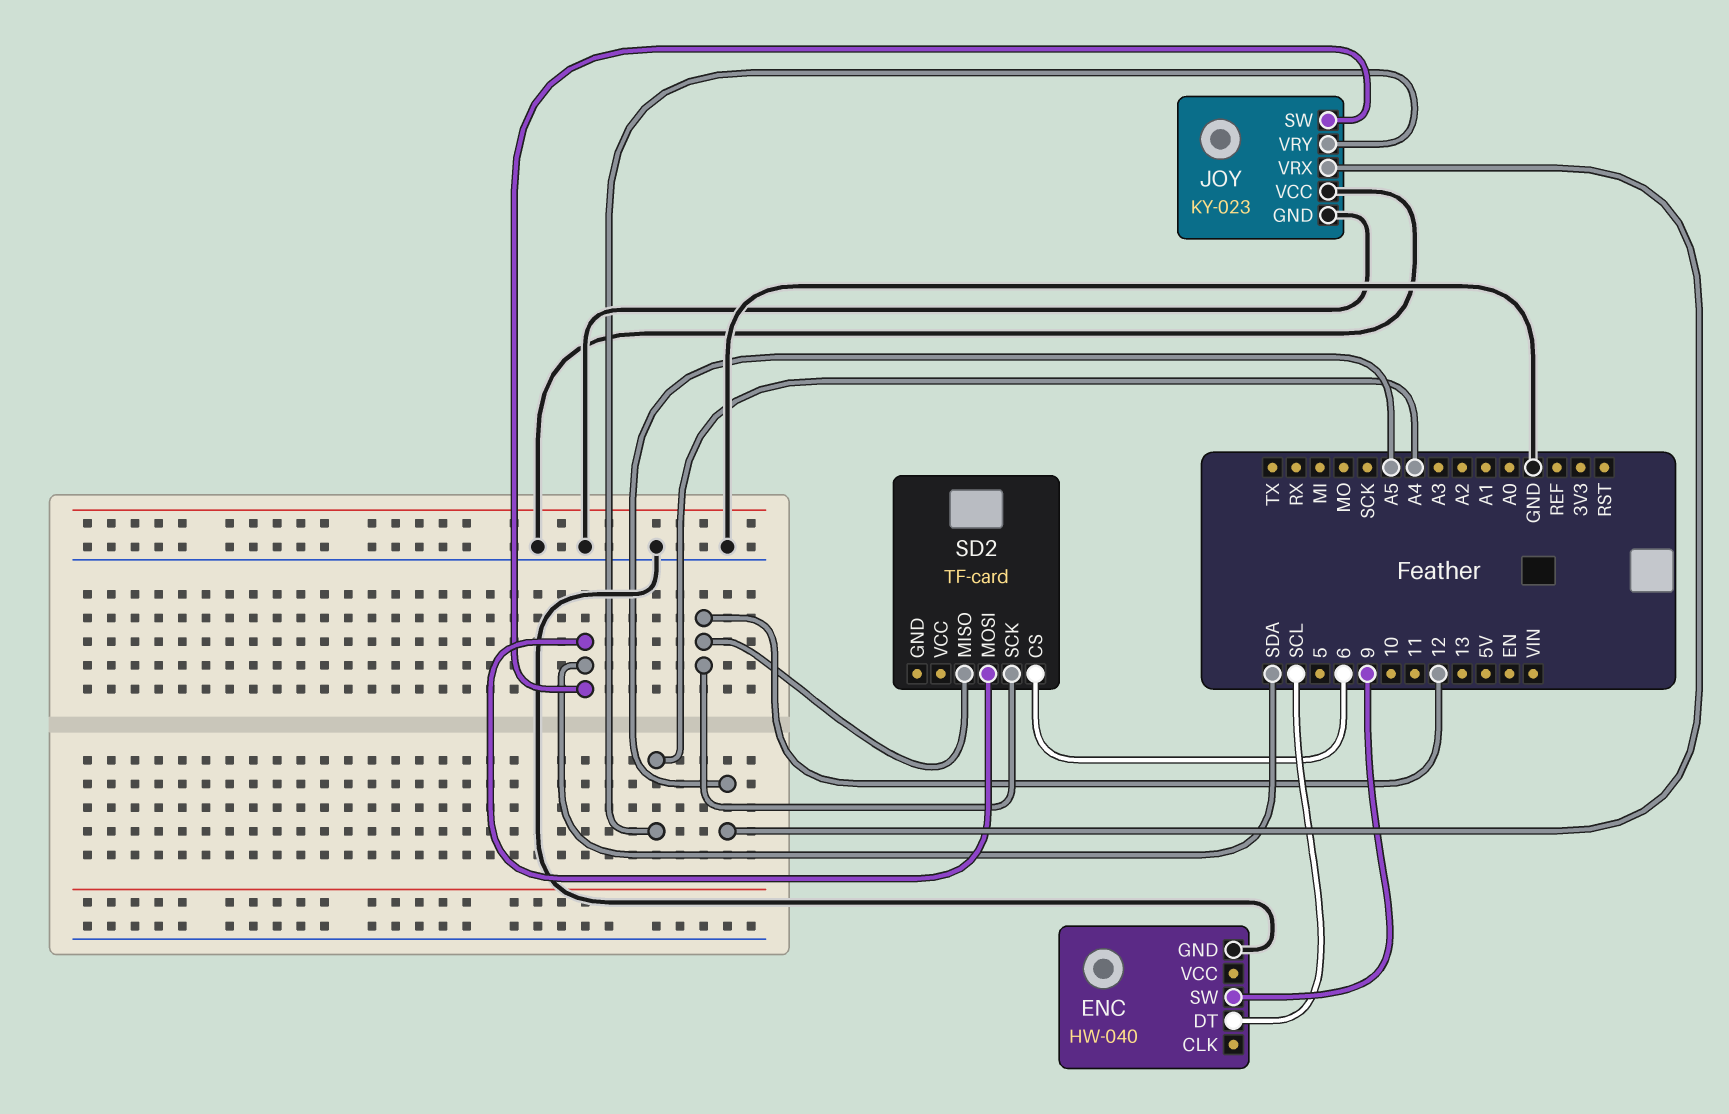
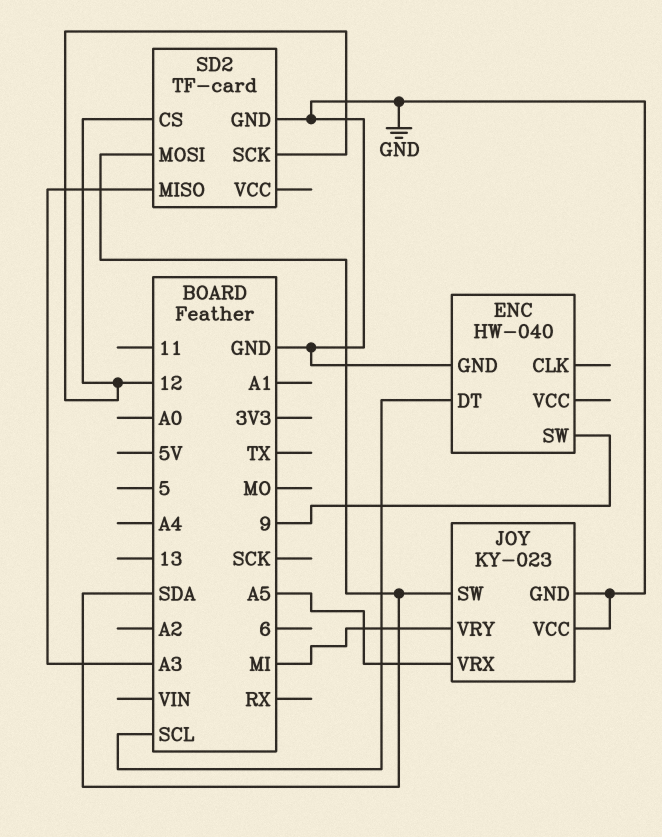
JOY pin VRY: A4 -> MI
SD2 pin CS: 6 -> 12
SD2 pin GND: none -> GND
SD2 pin MISO: 12 -> A3

